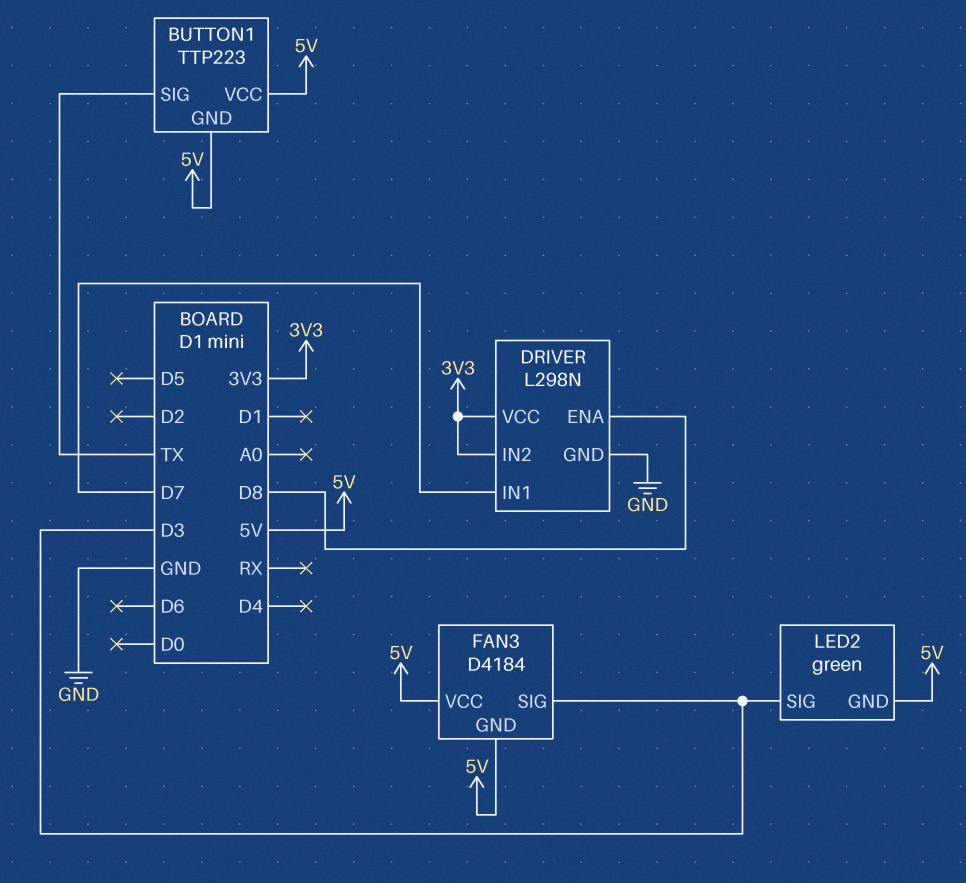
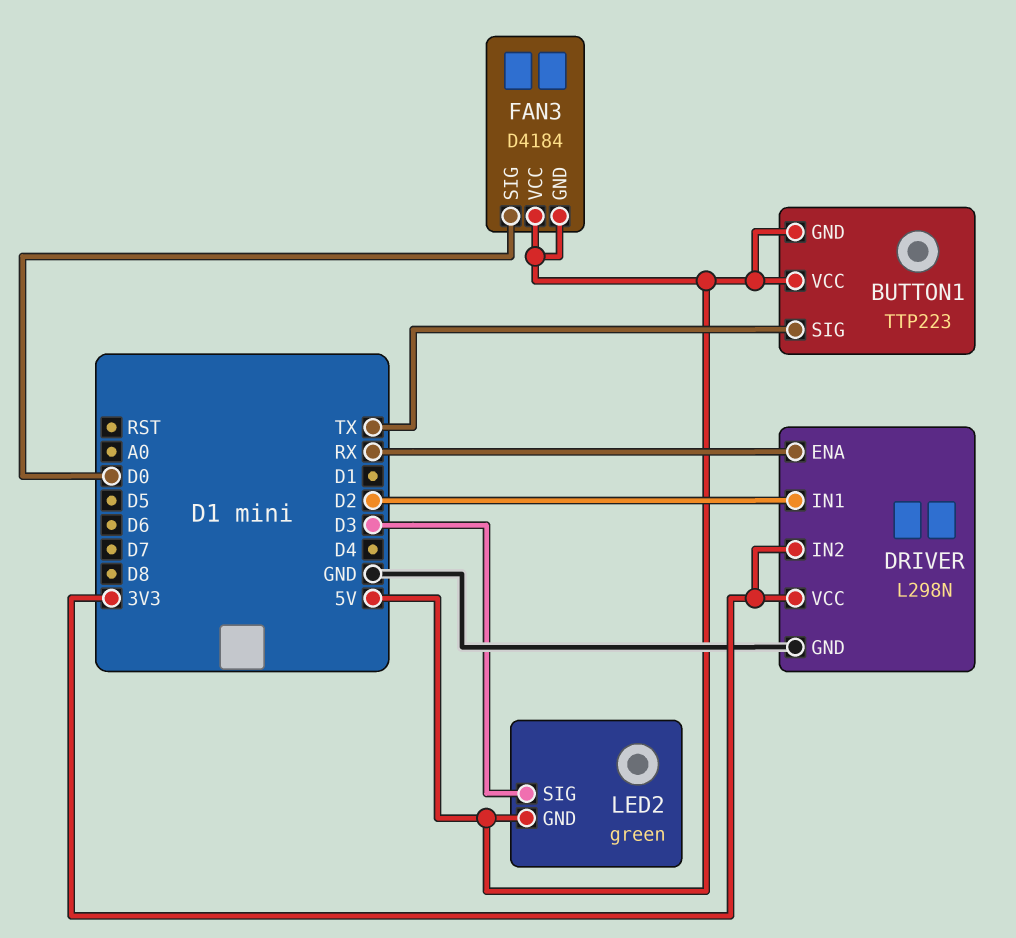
DRIVER pin ENA: D8 -> RX
DRIVER pin IN1: D7 -> D2
FAN3 pin SIG: D3 -> D0

